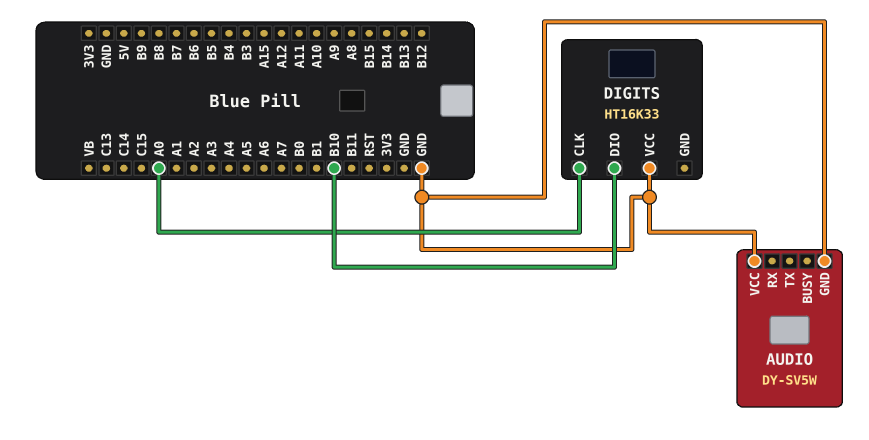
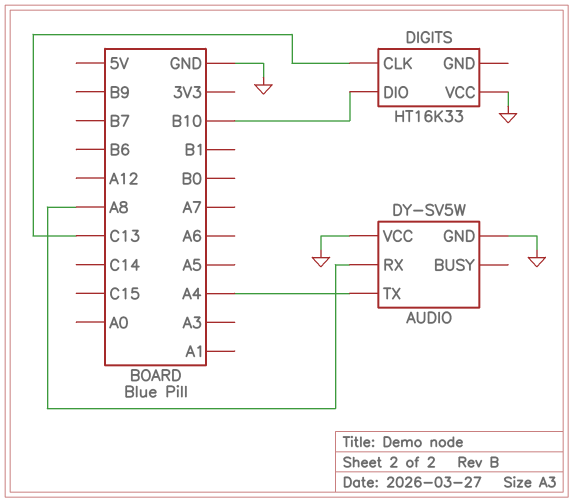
AUDIO pin RX: none -> A8
AUDIO pin TX: none -> A4
DIGITS pin CLK: A0 -> C13

